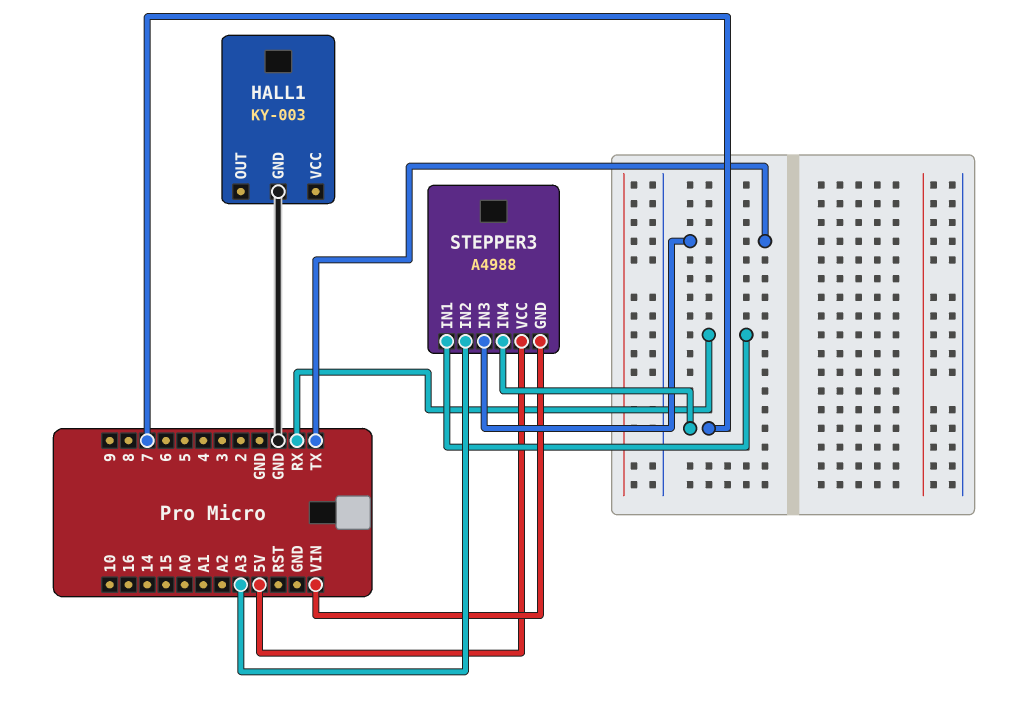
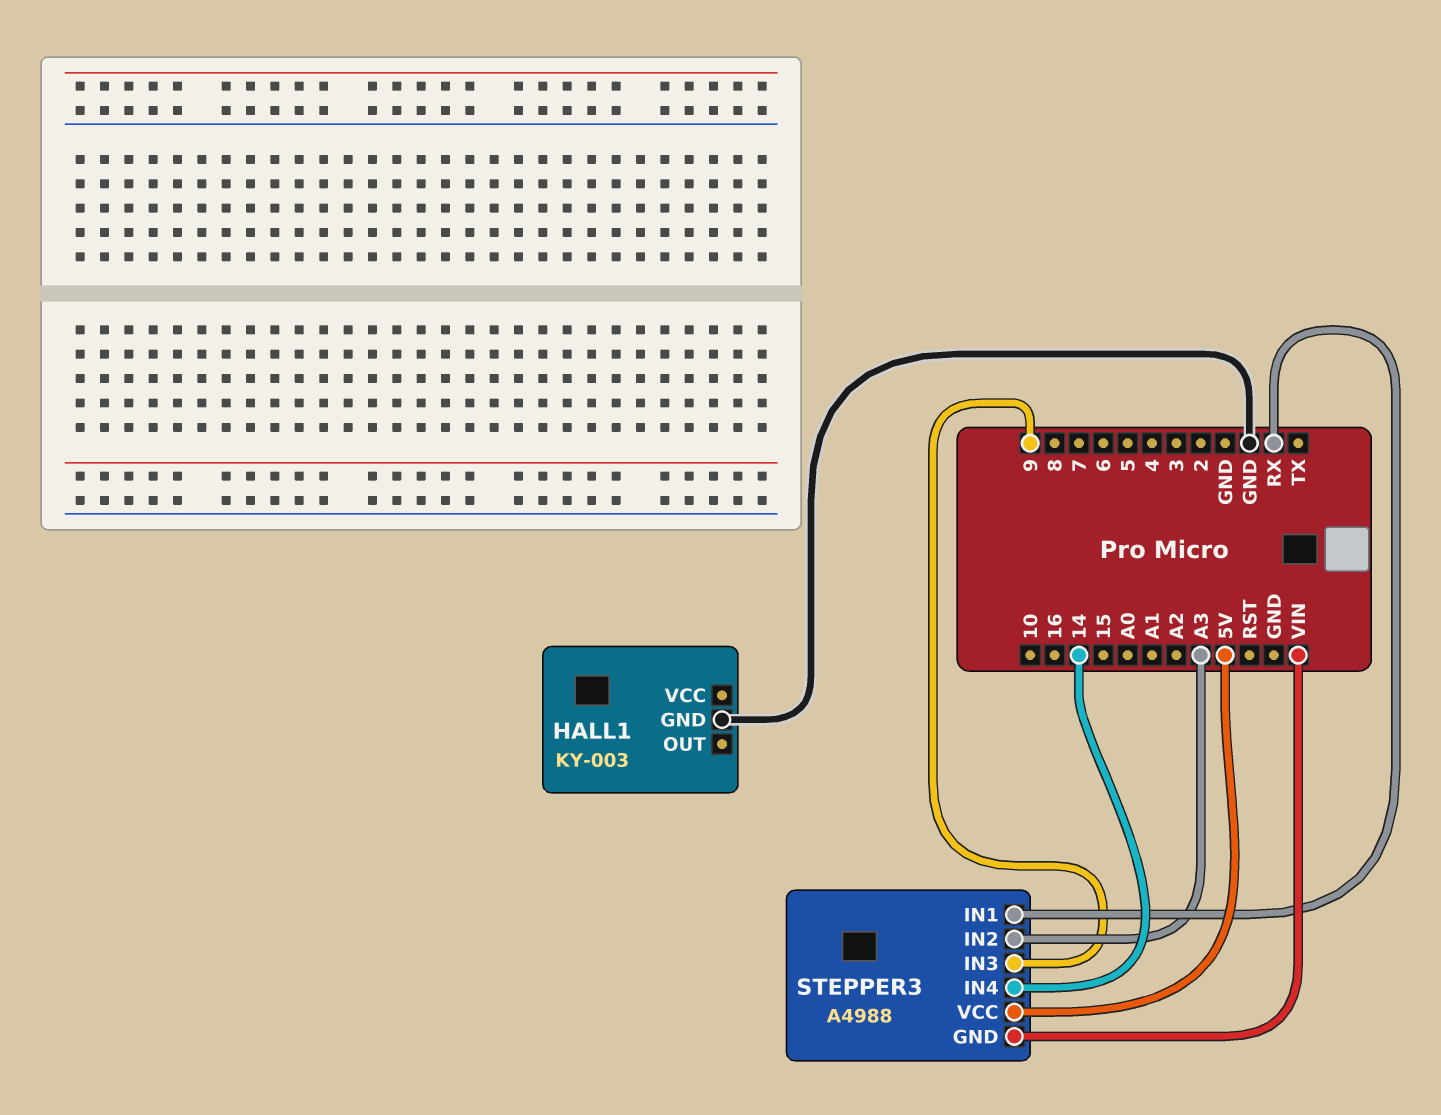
STEPPER3 pin IN3: TX -> 9
STEPPER3 pin IN4: 7 -> 14

